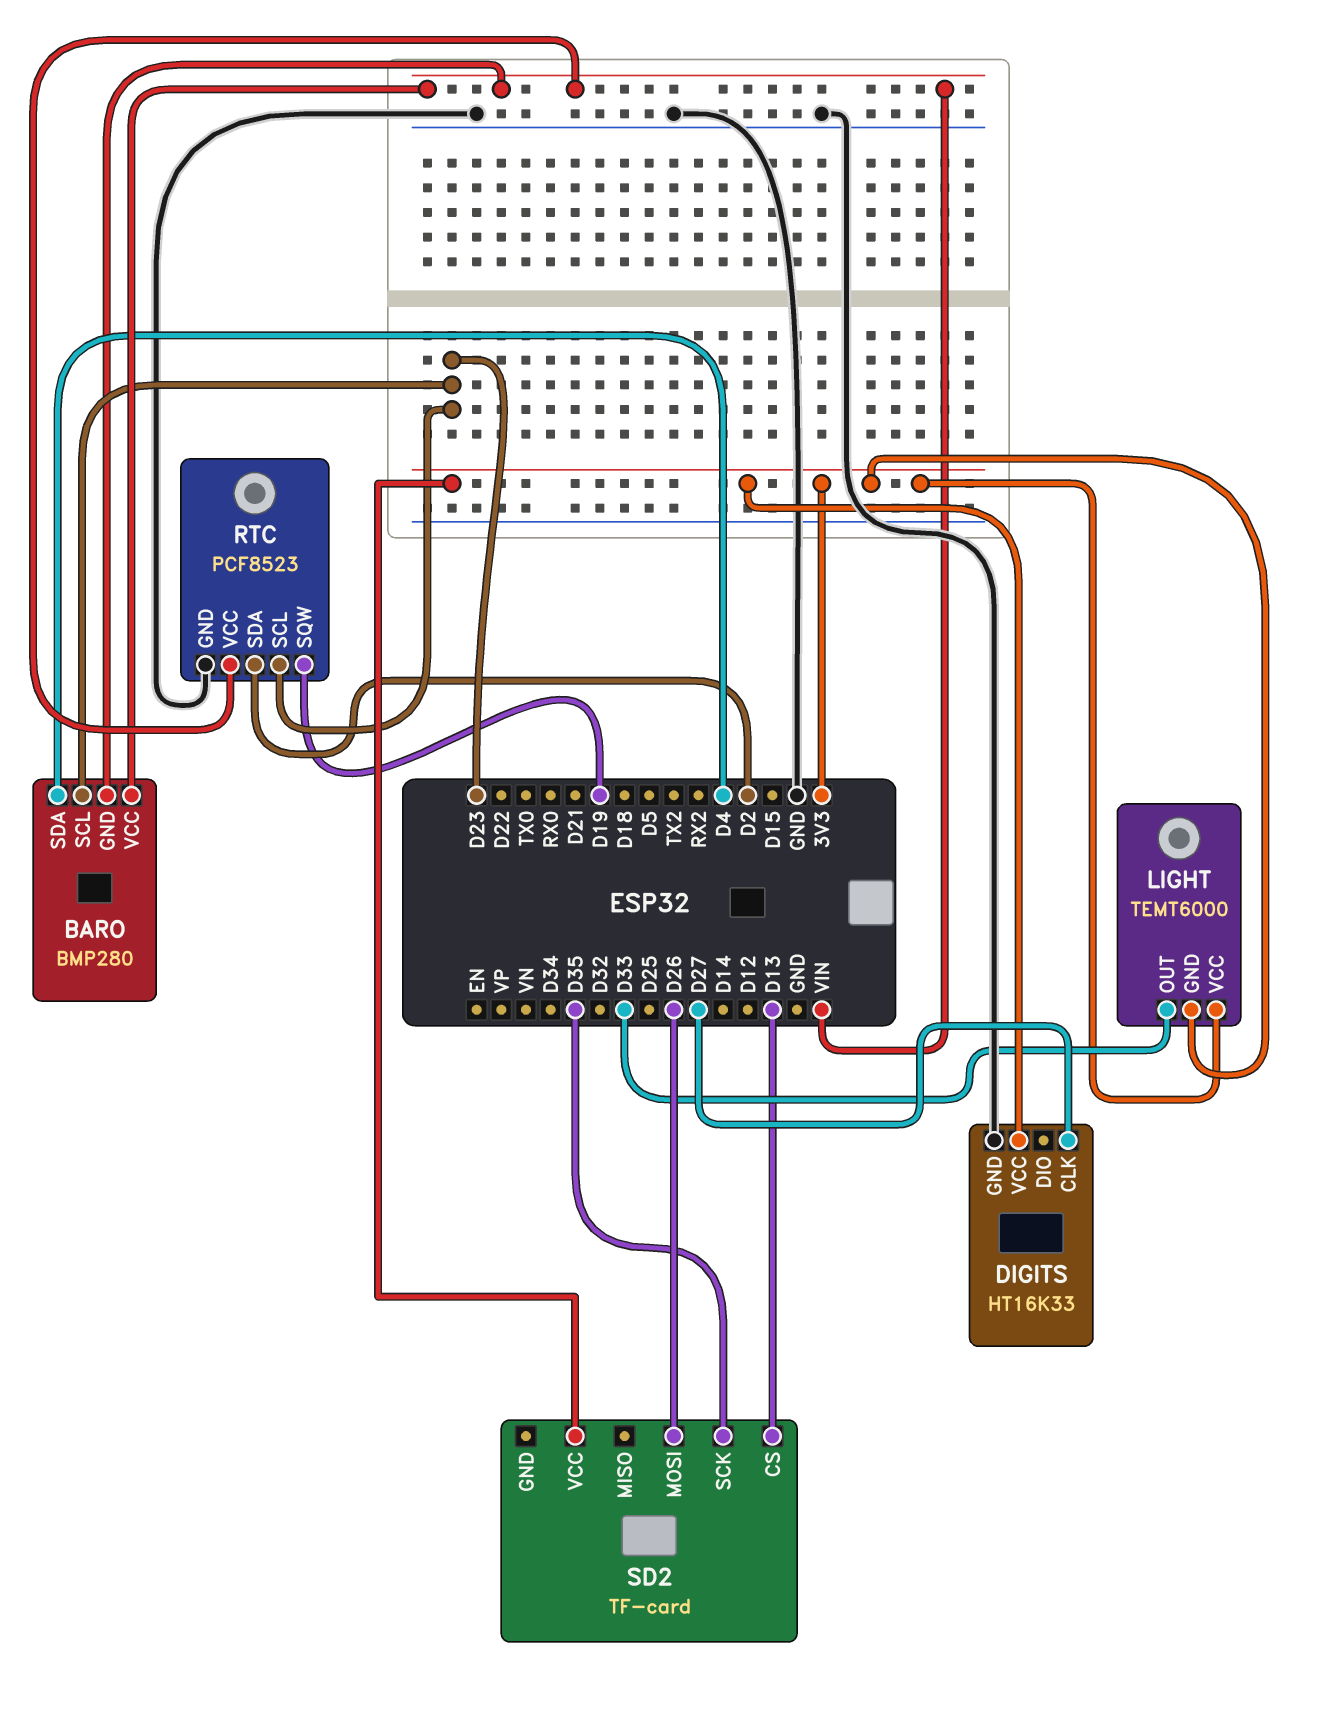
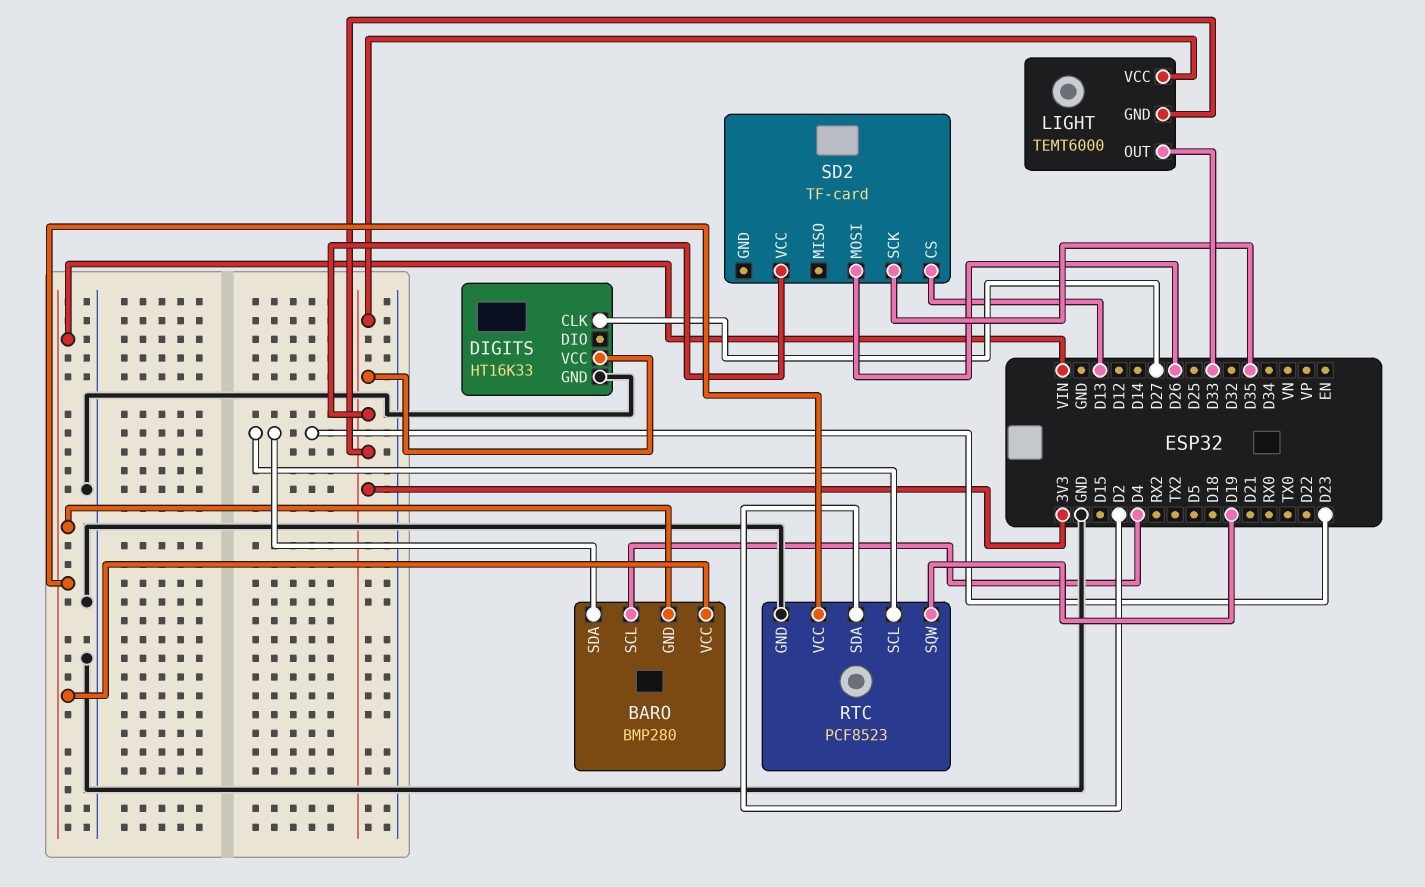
BARO pin SCL: D23 -> D4
BARO pin SDA: D4 -> D23

